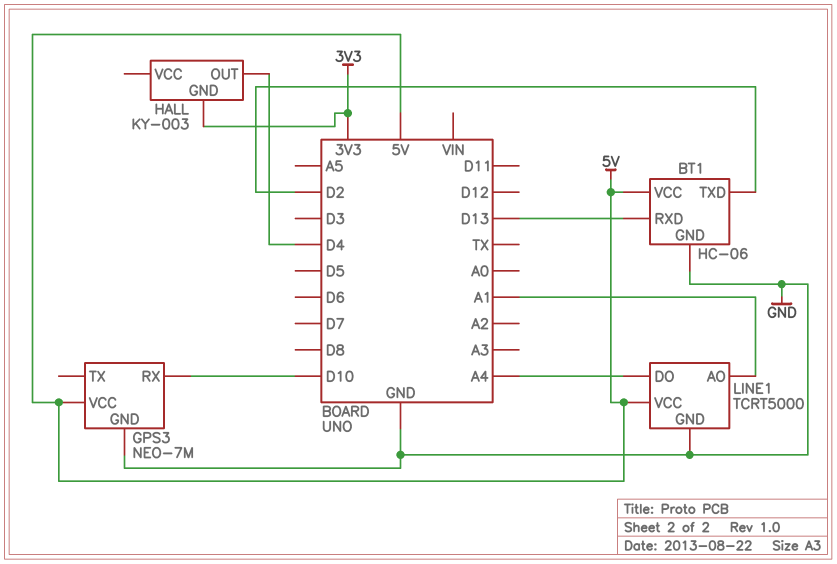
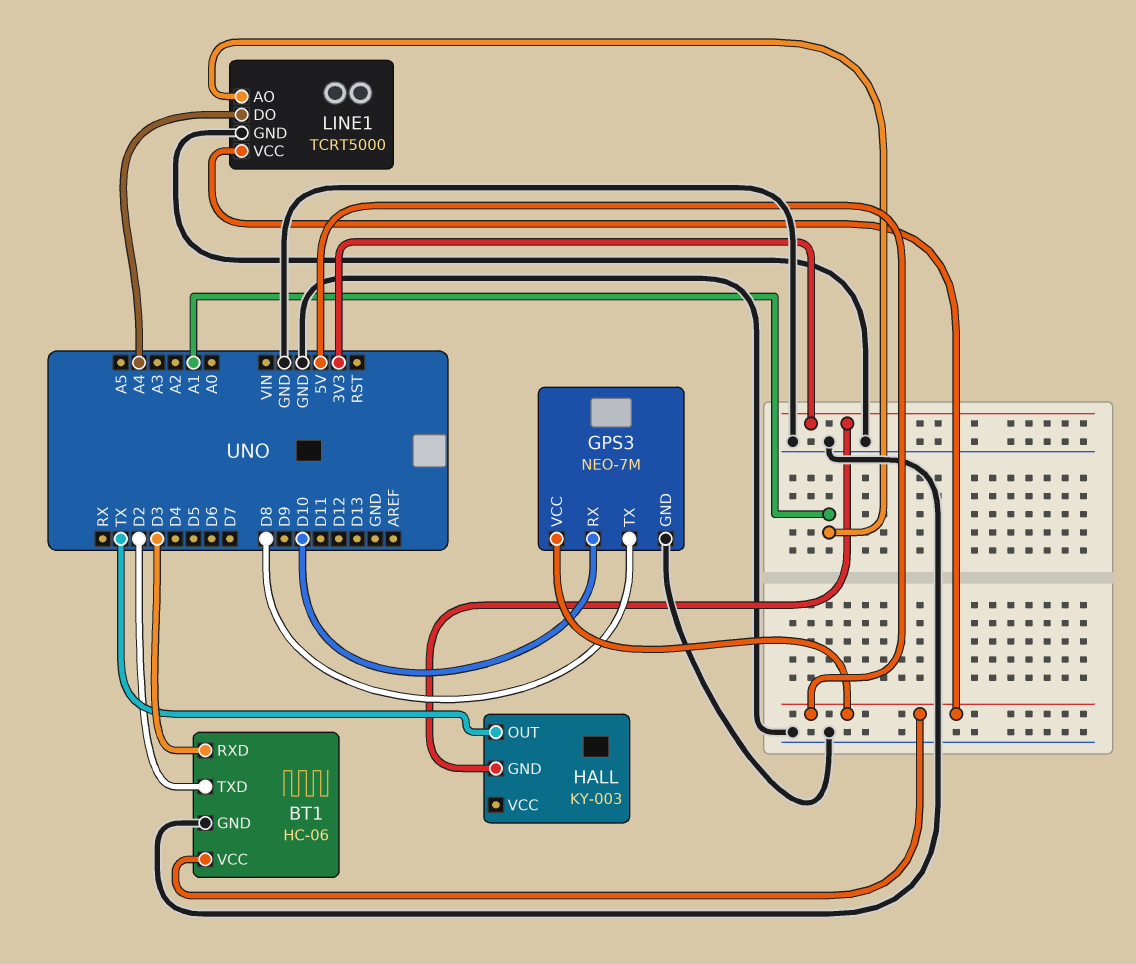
BT1 pin RXD: D13 -> D3
GPS3 pin TX: none -> D8
HALL pin OUT: D4 -> TX

